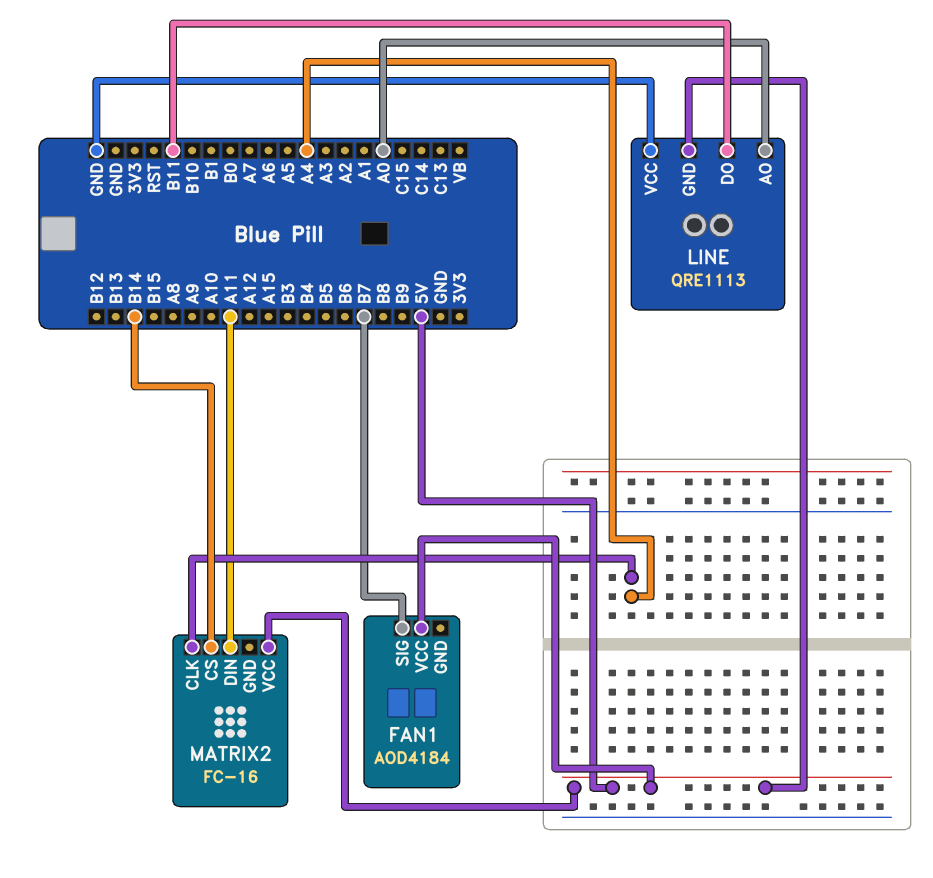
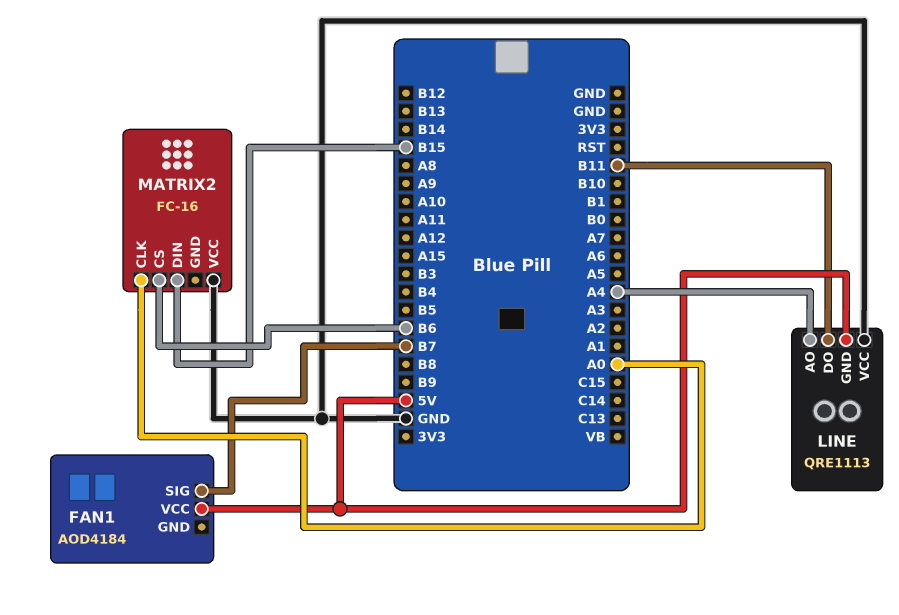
LINE pin AO: A0 -> A4
MATRIX2 pin CLK: A4 -> A0
MATRIX2 pin CS: B14 -> B6
MATRIX2 pin DIN: A11 -> B15
MATRIX2 pin VCC: 5V -> GND

